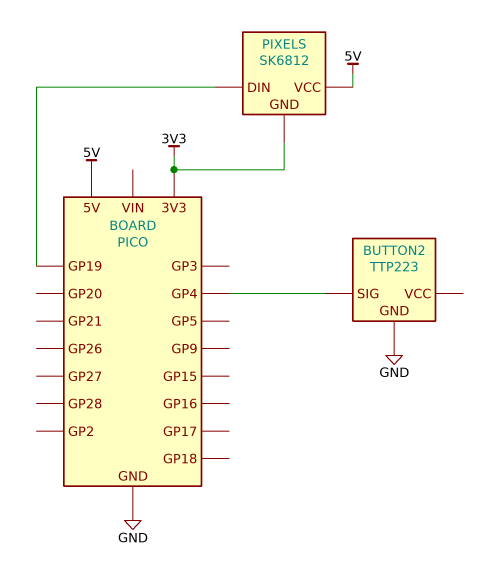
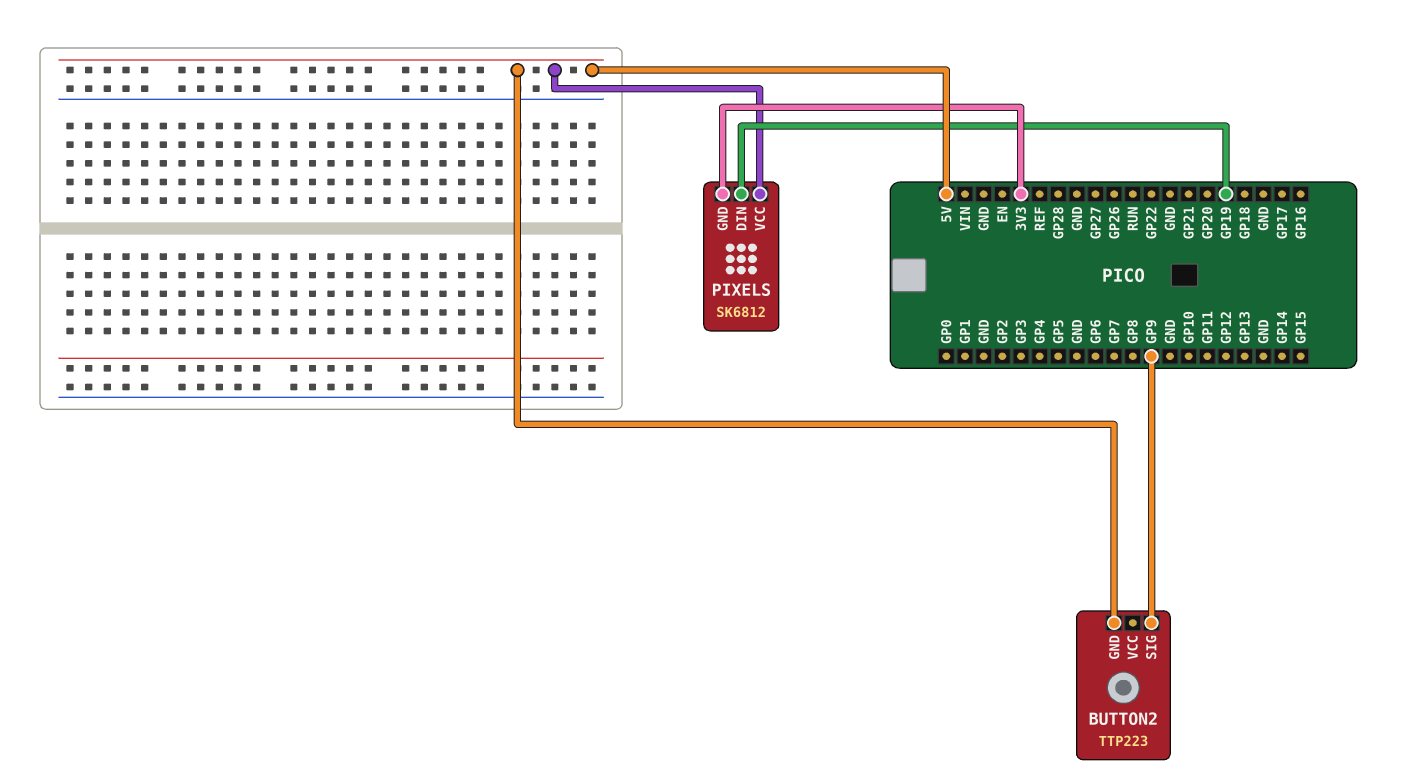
BUTTON2 pin GND: GND -> 5V
BUTTON2 pin SIG: GP4 -> GP9

